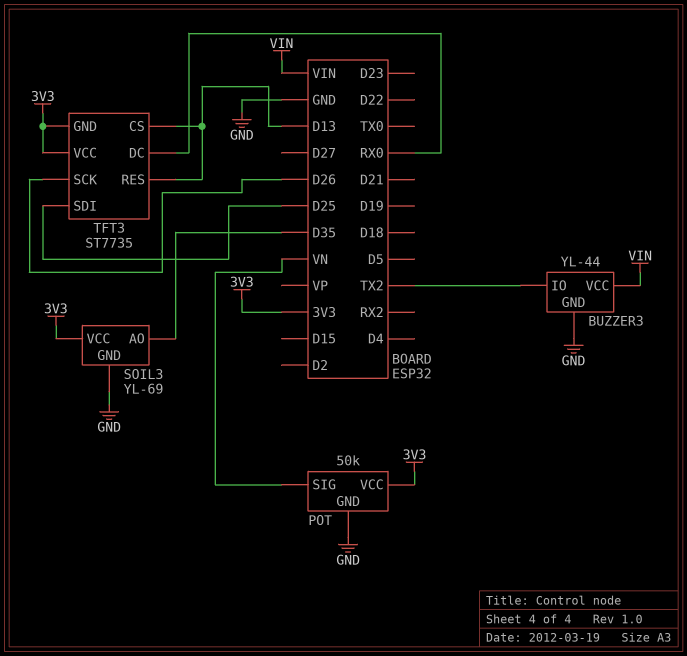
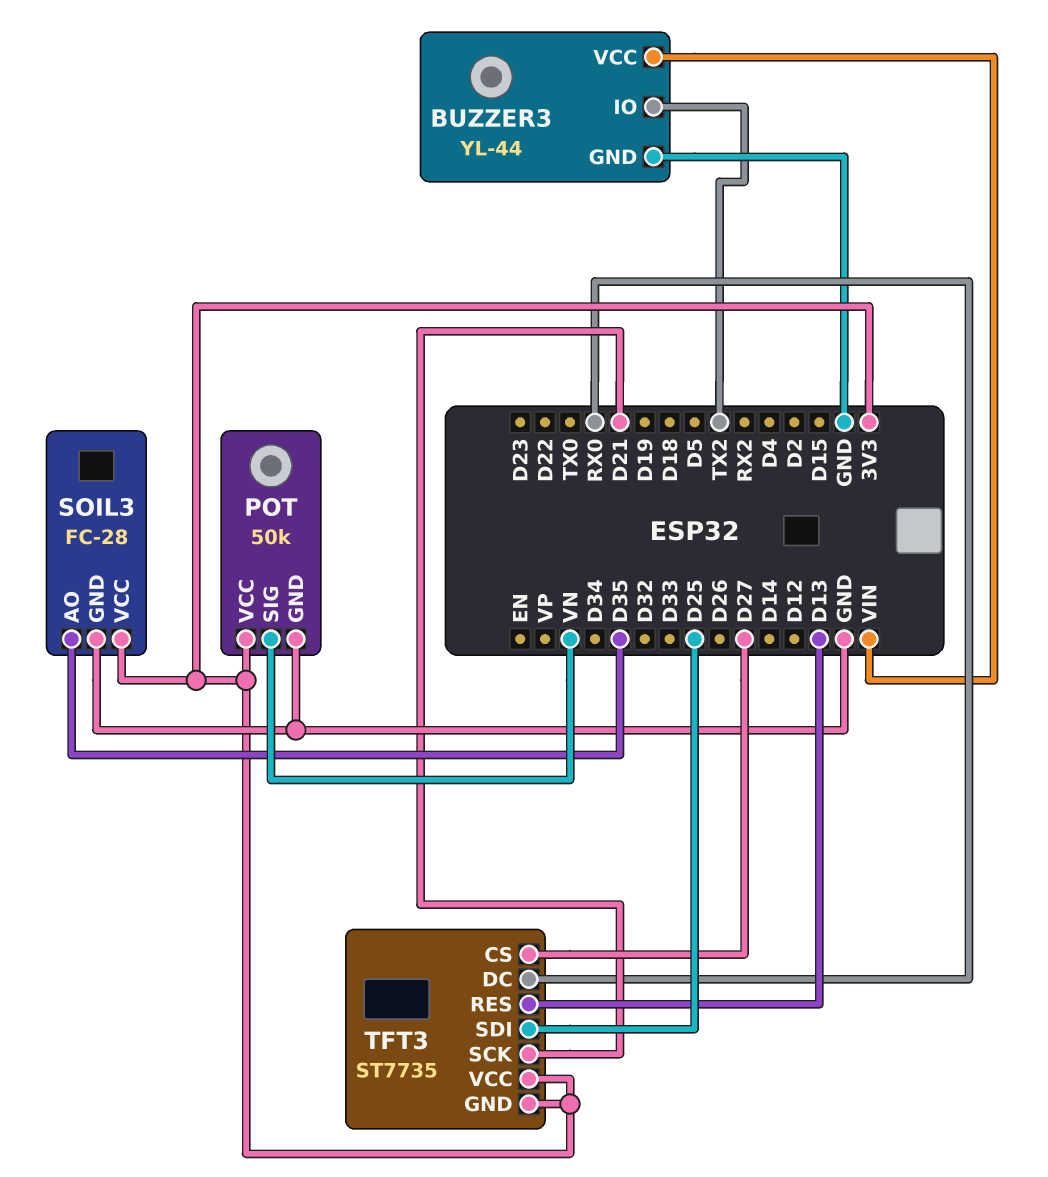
SOIL3: YL-69 -> FC-28
TFT3 pin CS: D13 -> D27
TFT3 pin SCK: D26 -> D21

